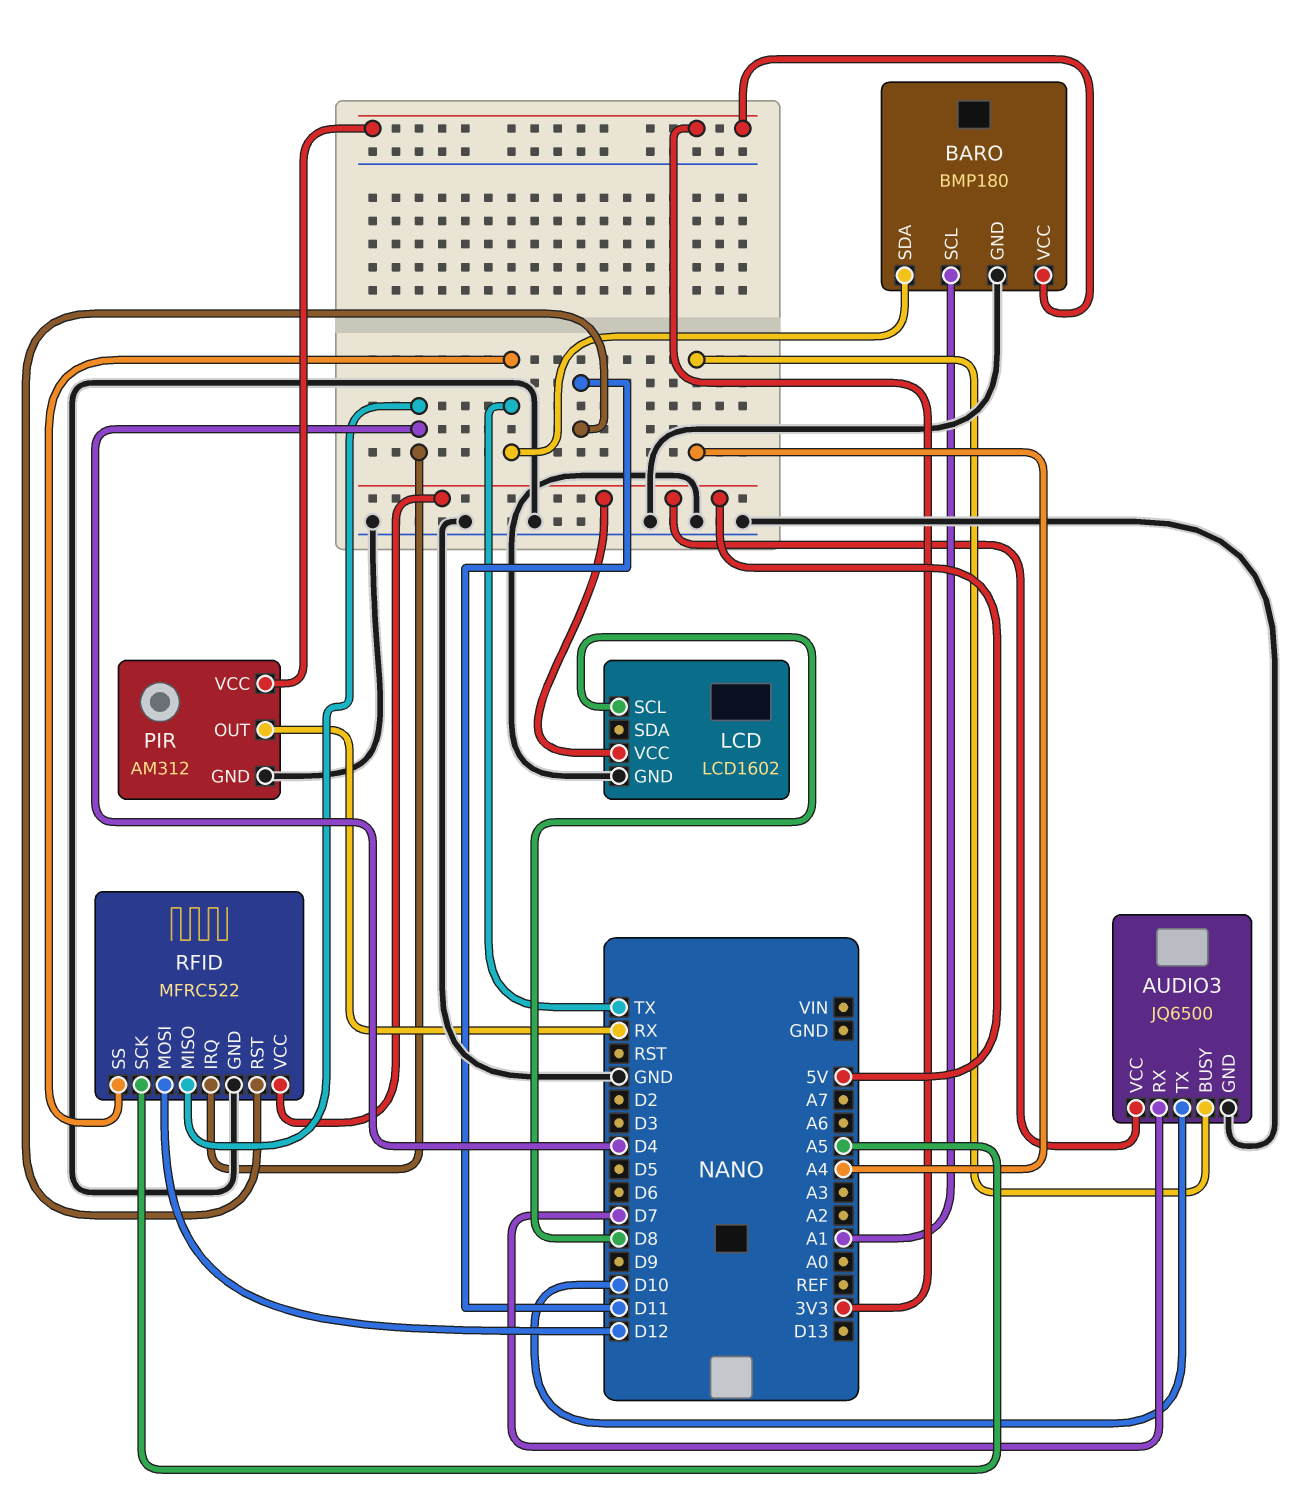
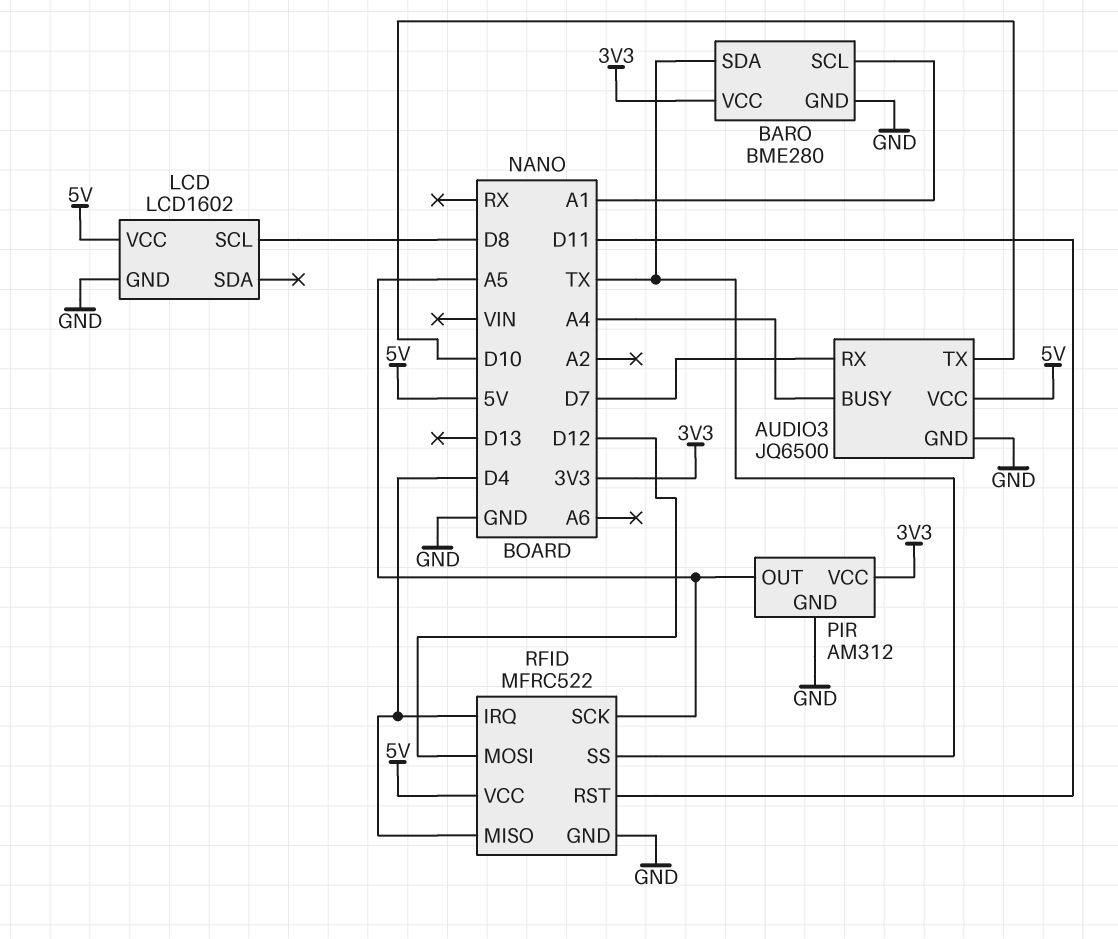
BARO: BMP180 -> BME280
PIR pin OUT: RX -> A5

